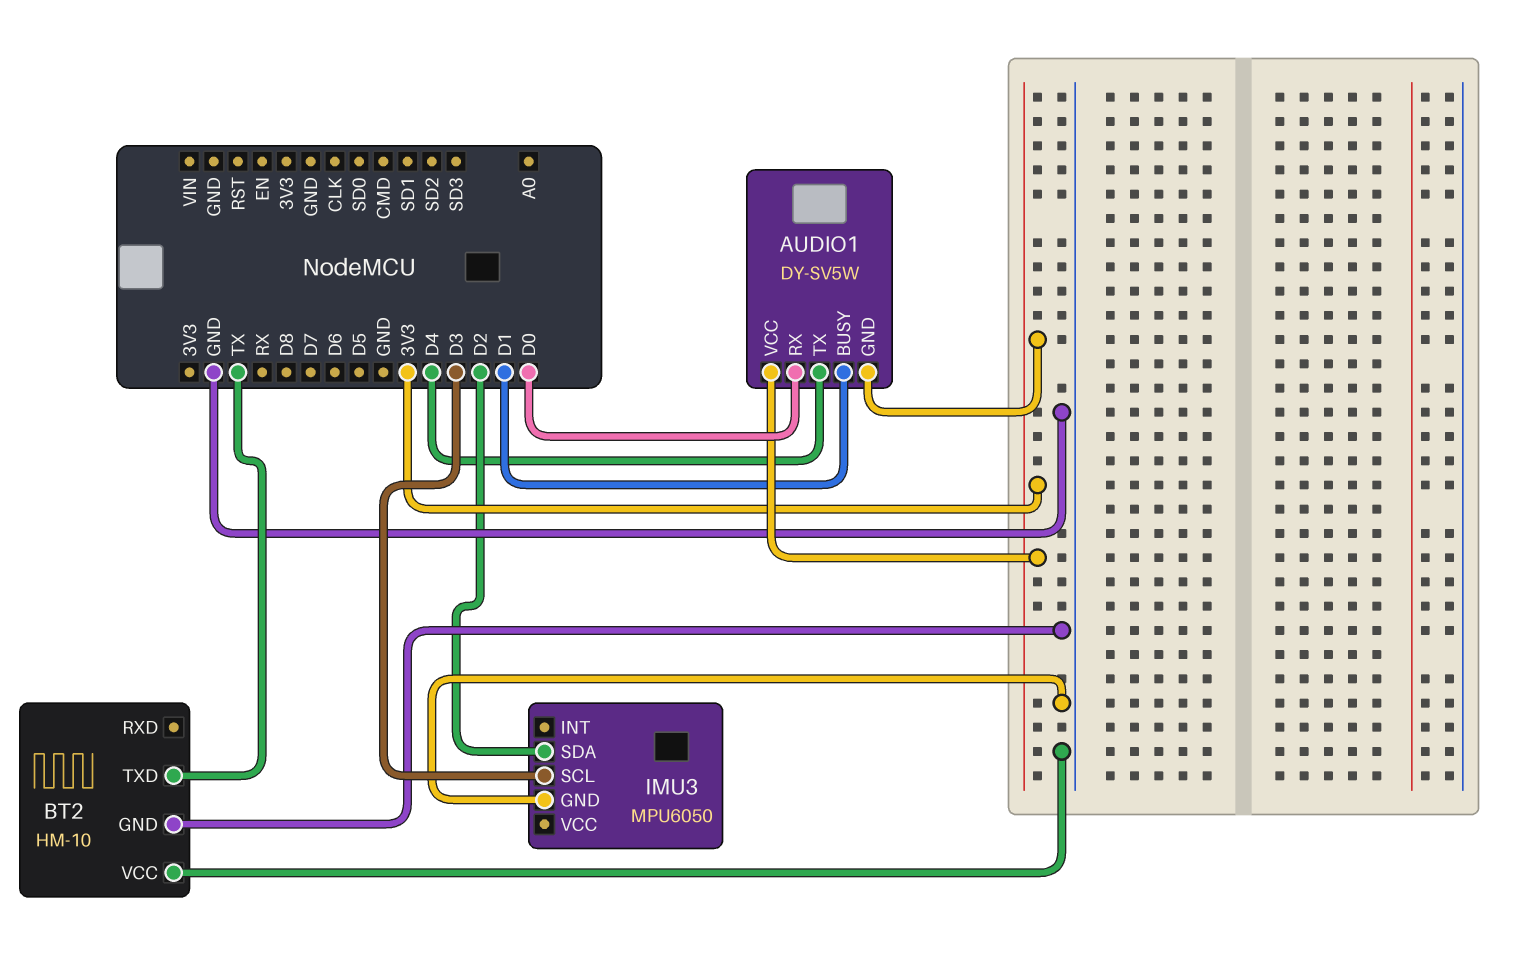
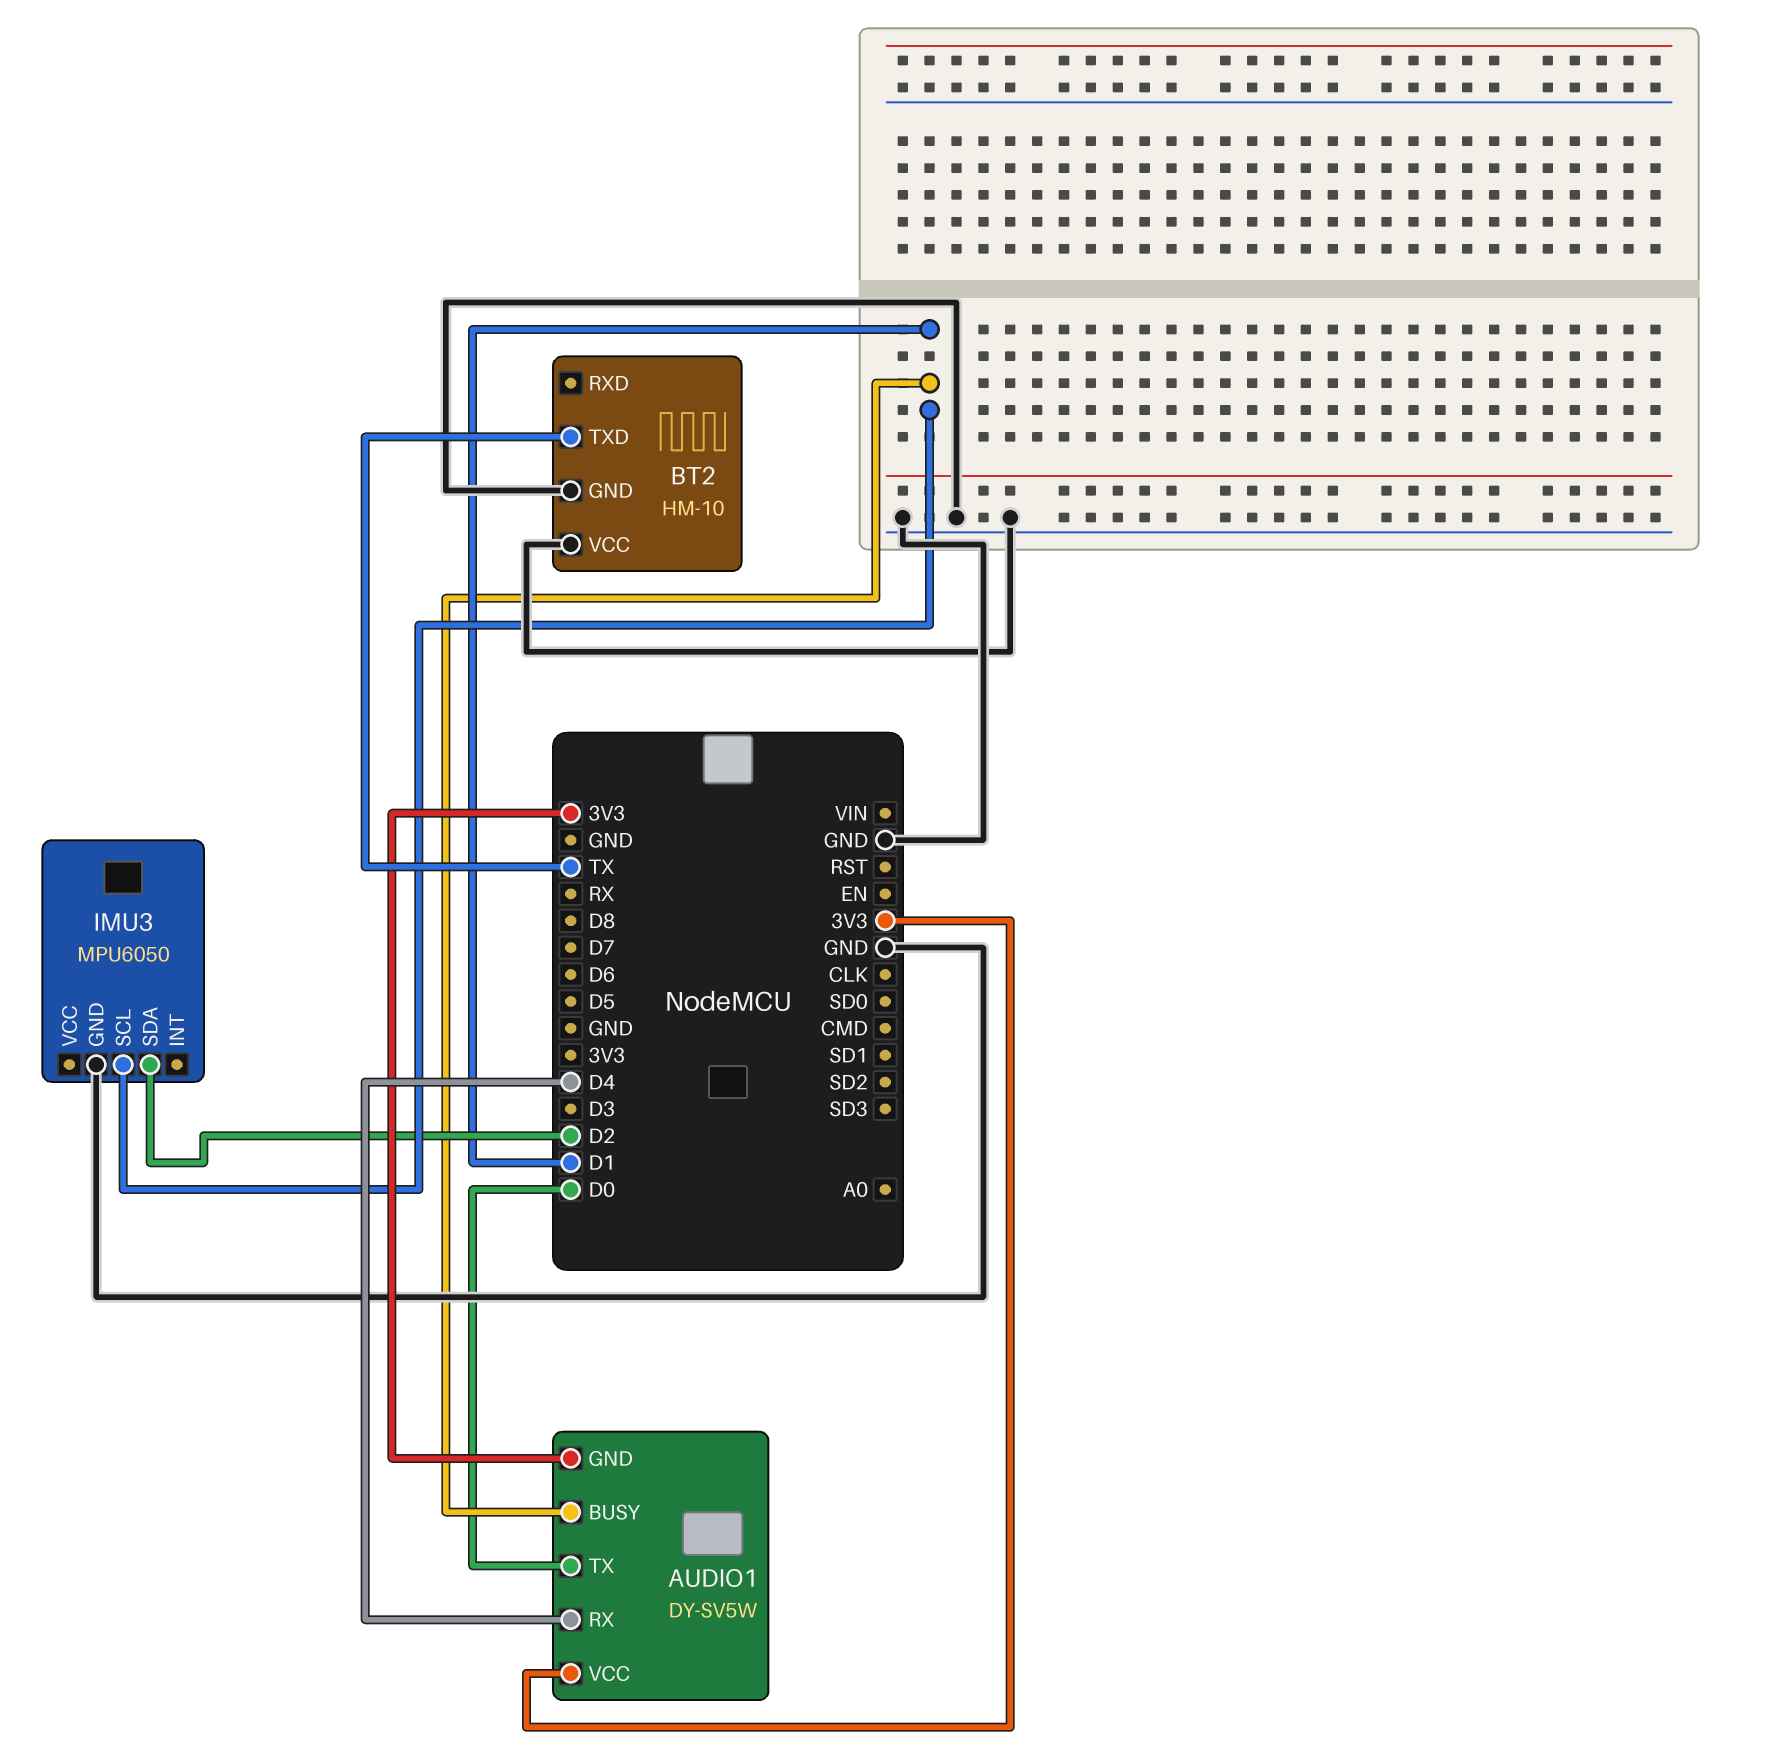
AUDIO1 pin RX: D0 -> D4
AUDIO1 pin TX: D4 -> D0
IMU3 pin SCL: D3 -> D1

